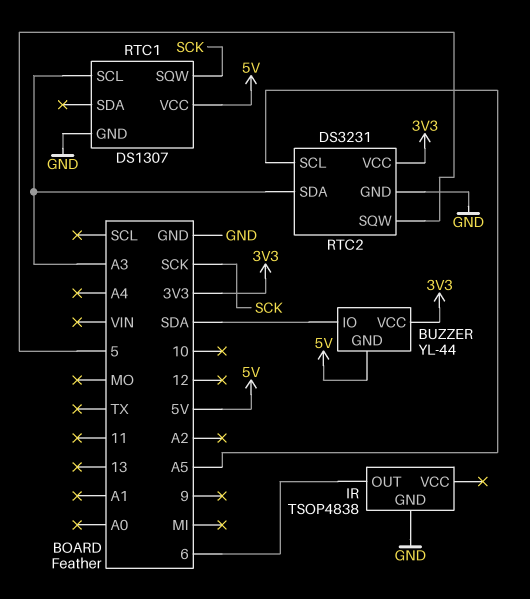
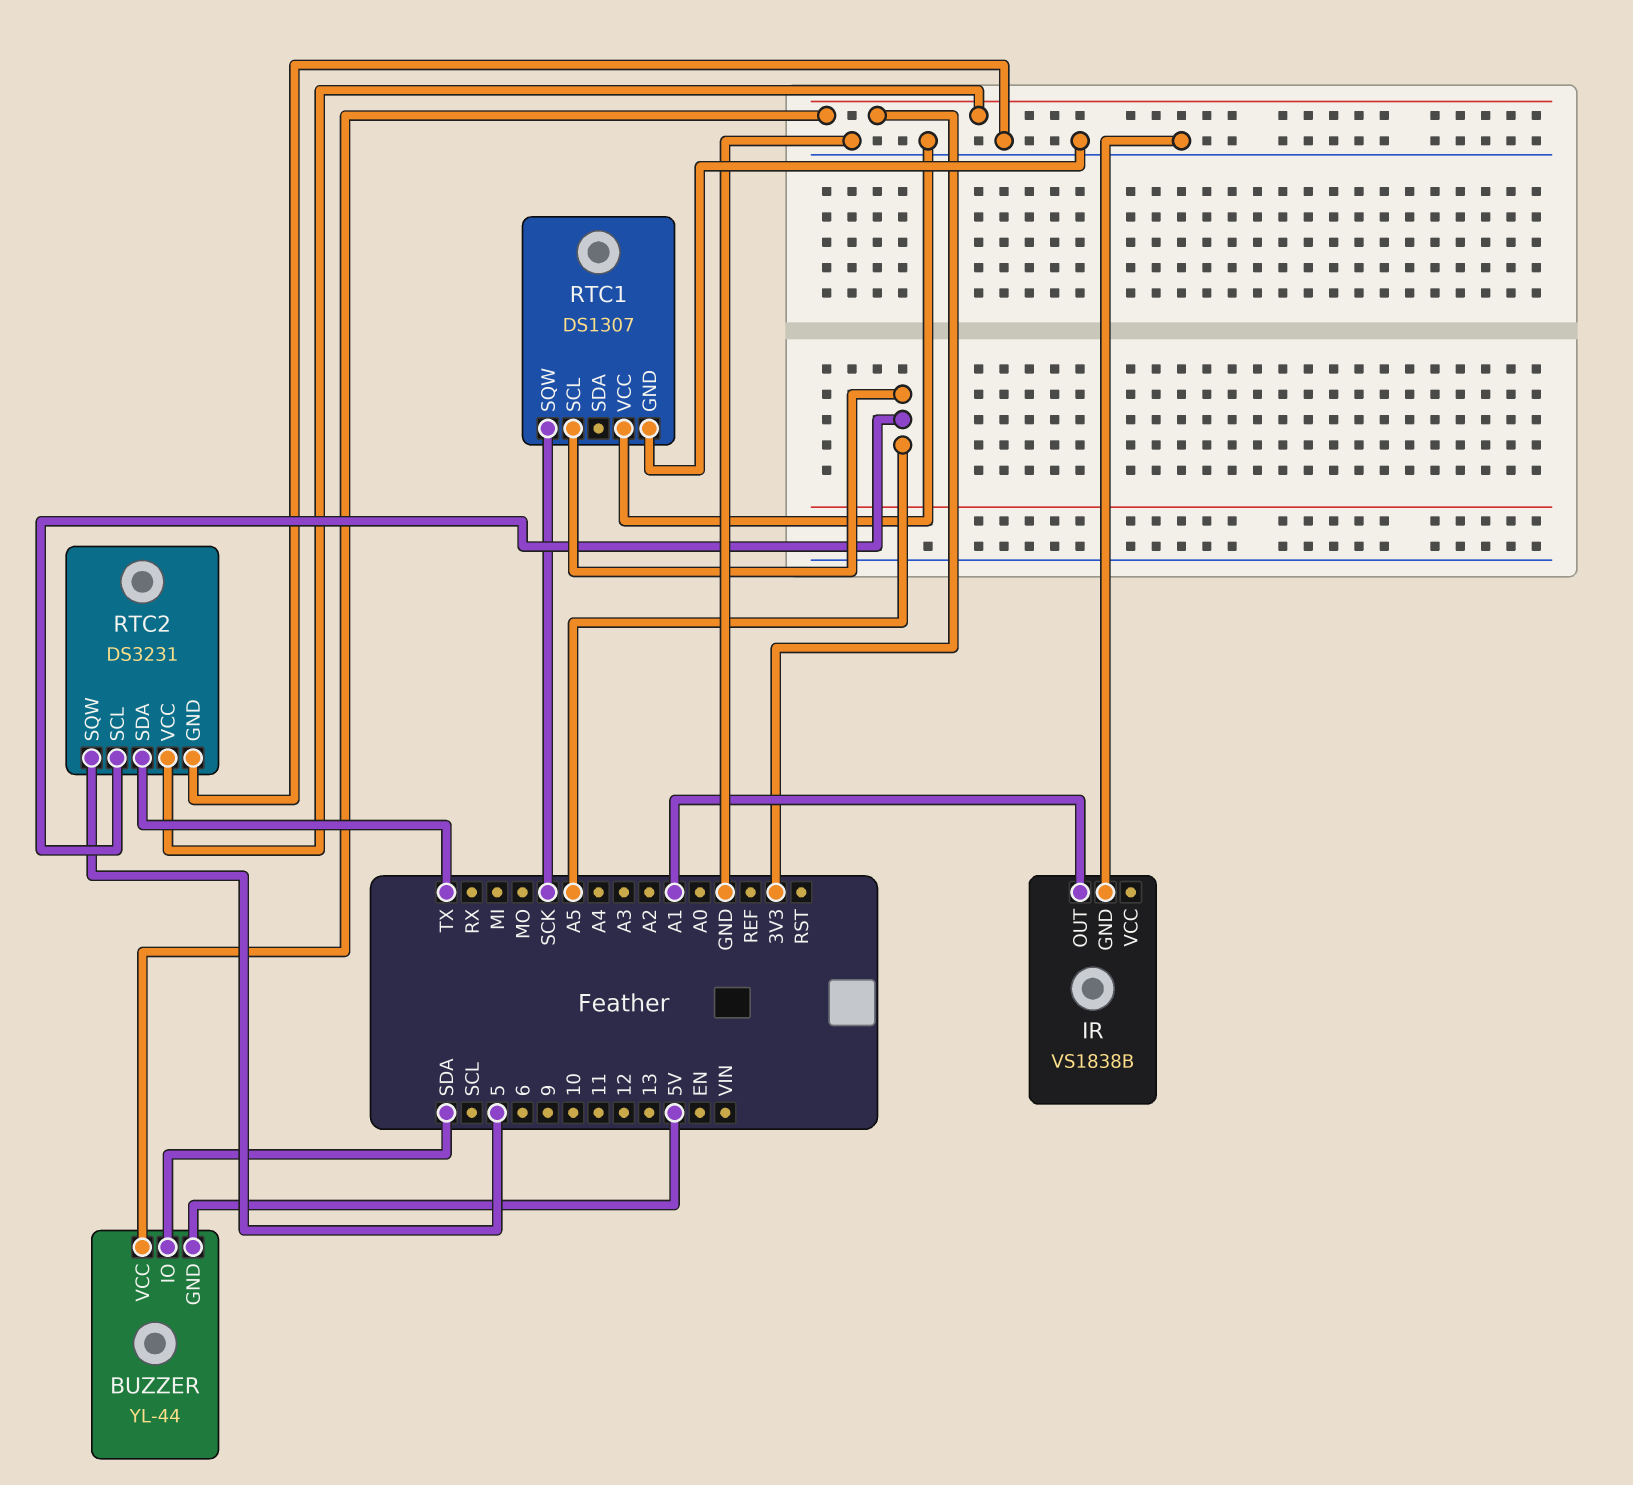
IR: TSOP4838 -> VS1838B
IR pin OUT: 6 -> A1
RTC1 pin SCL: A3 -> A5
RTC1 pin VCC: 5V -> GND
RTC2 pin SDA: A3 -> TX

